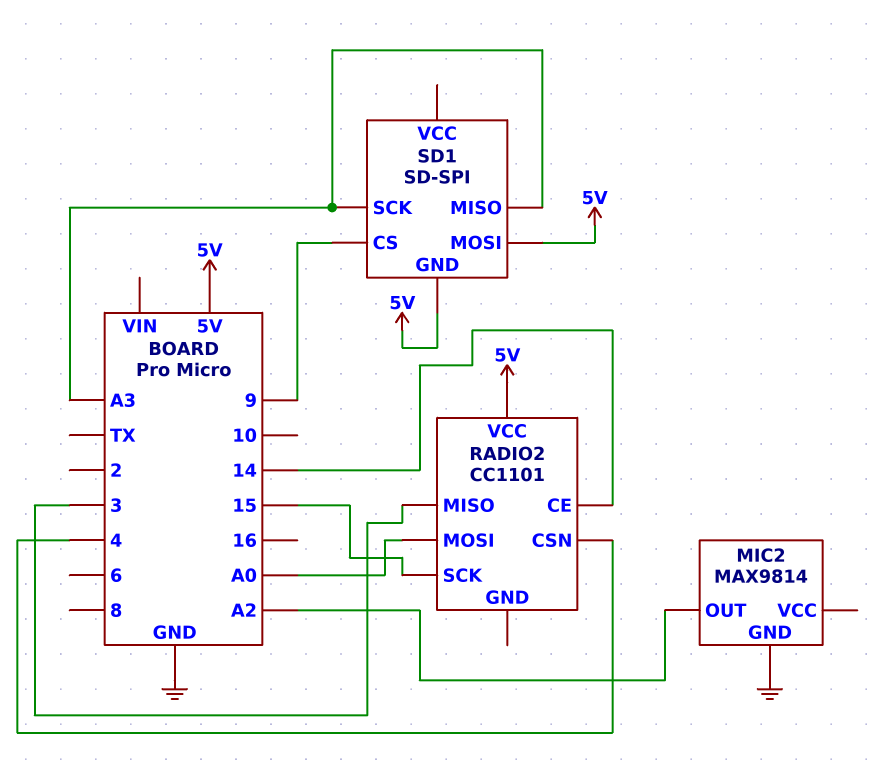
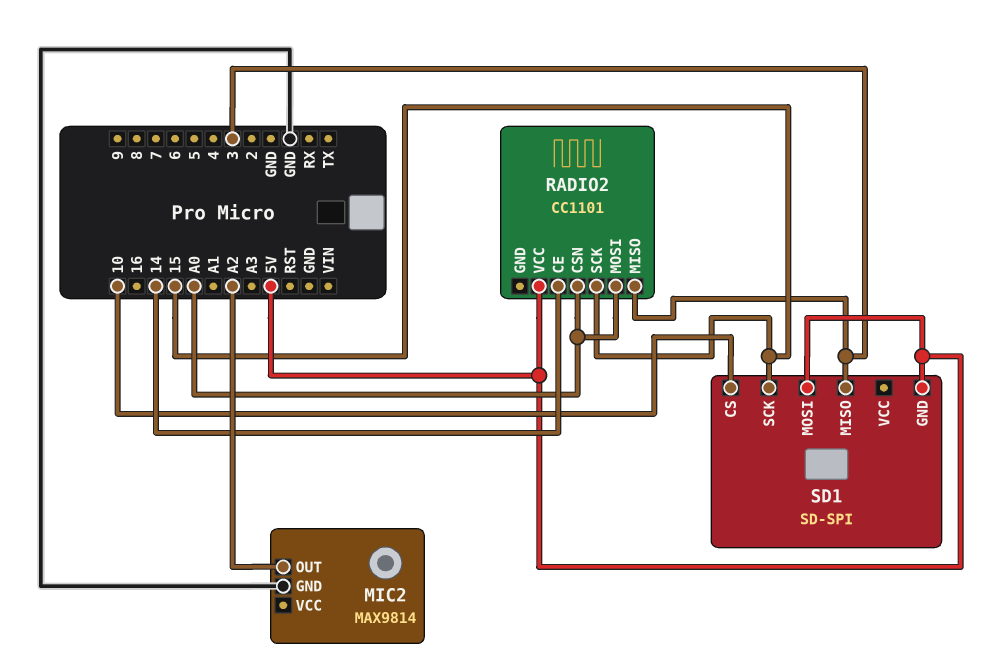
RADIO2 pin CSN: 4 -> A0
SD1 pin CS: 9 -> 10
SD1 pin MISO: A3 -> 3
SD1 pin SCK: A3 -> 15

